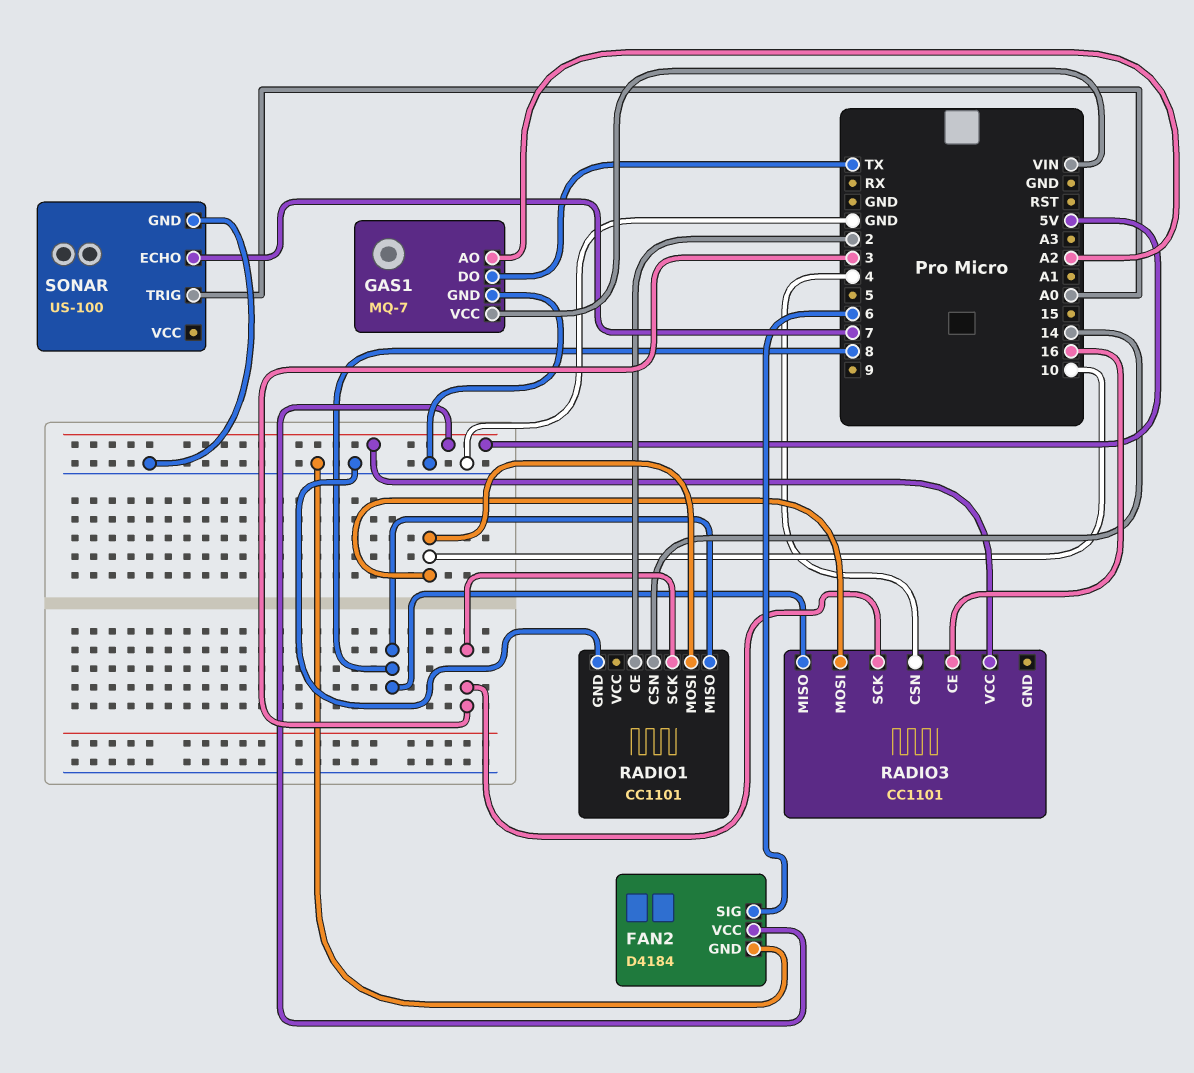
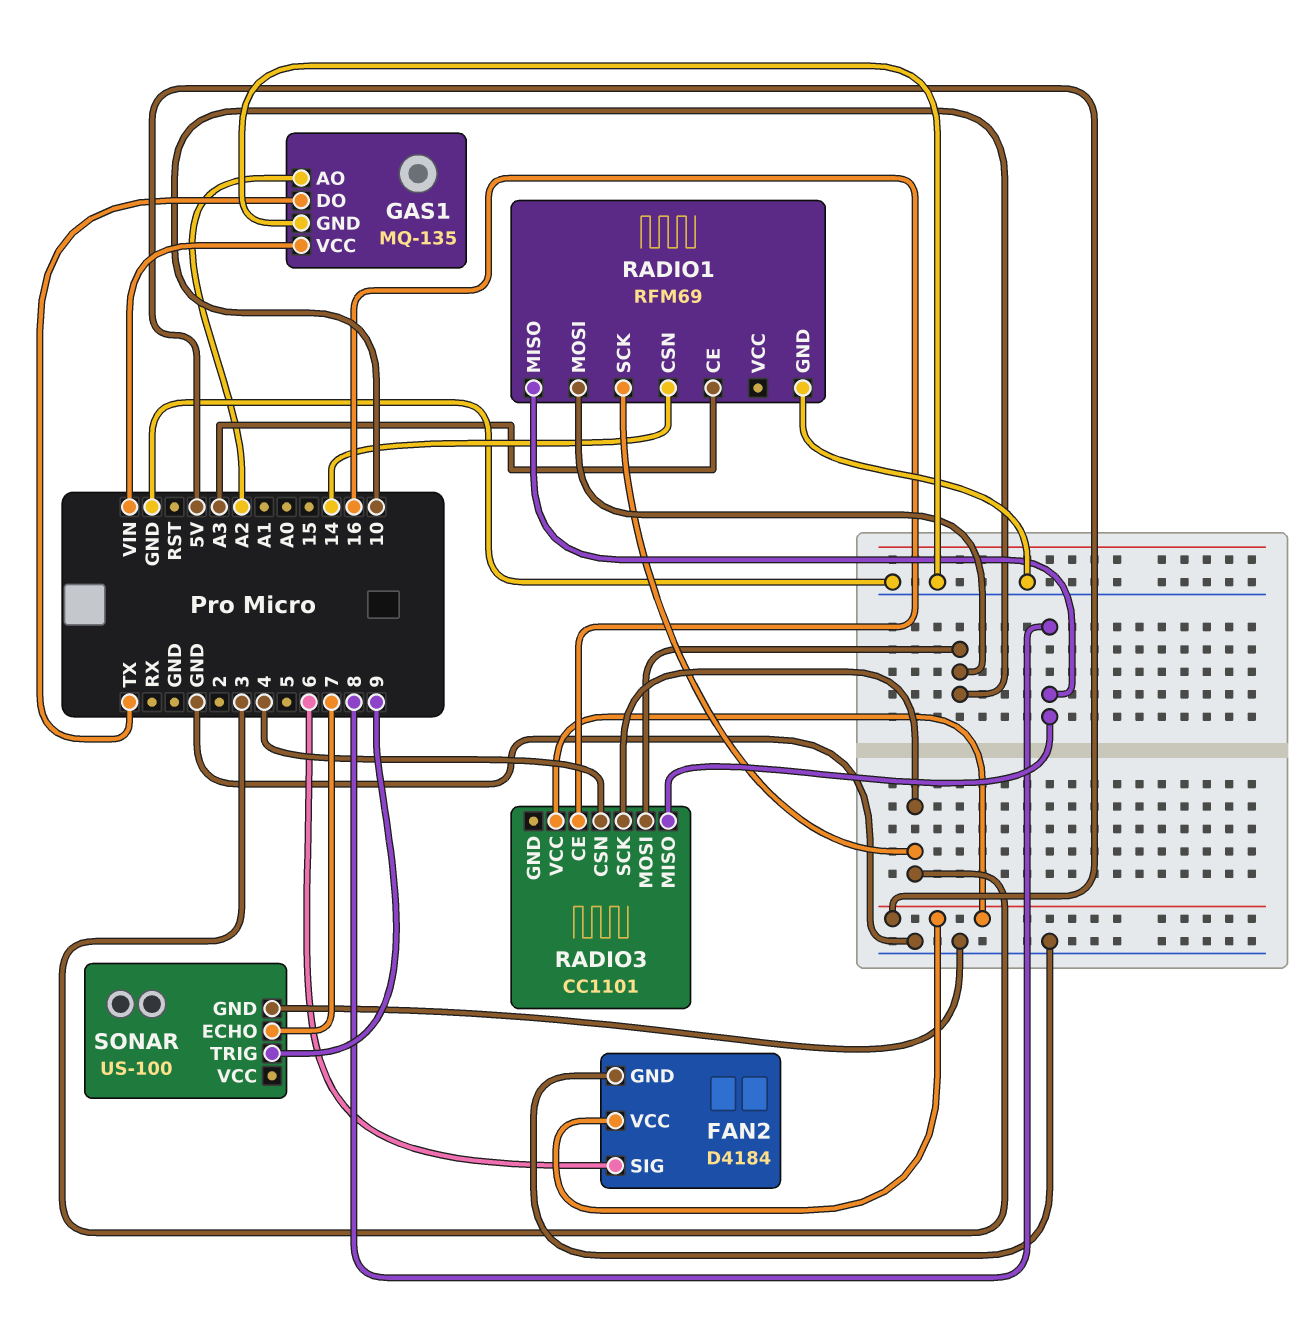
GAS1: MQ-7 -> MQ-135
RADIO1: CC1101 -> RFM69
RADIO1 pin CE: 2 -> A3
SONAR pin TRIG: A0 -> 9

